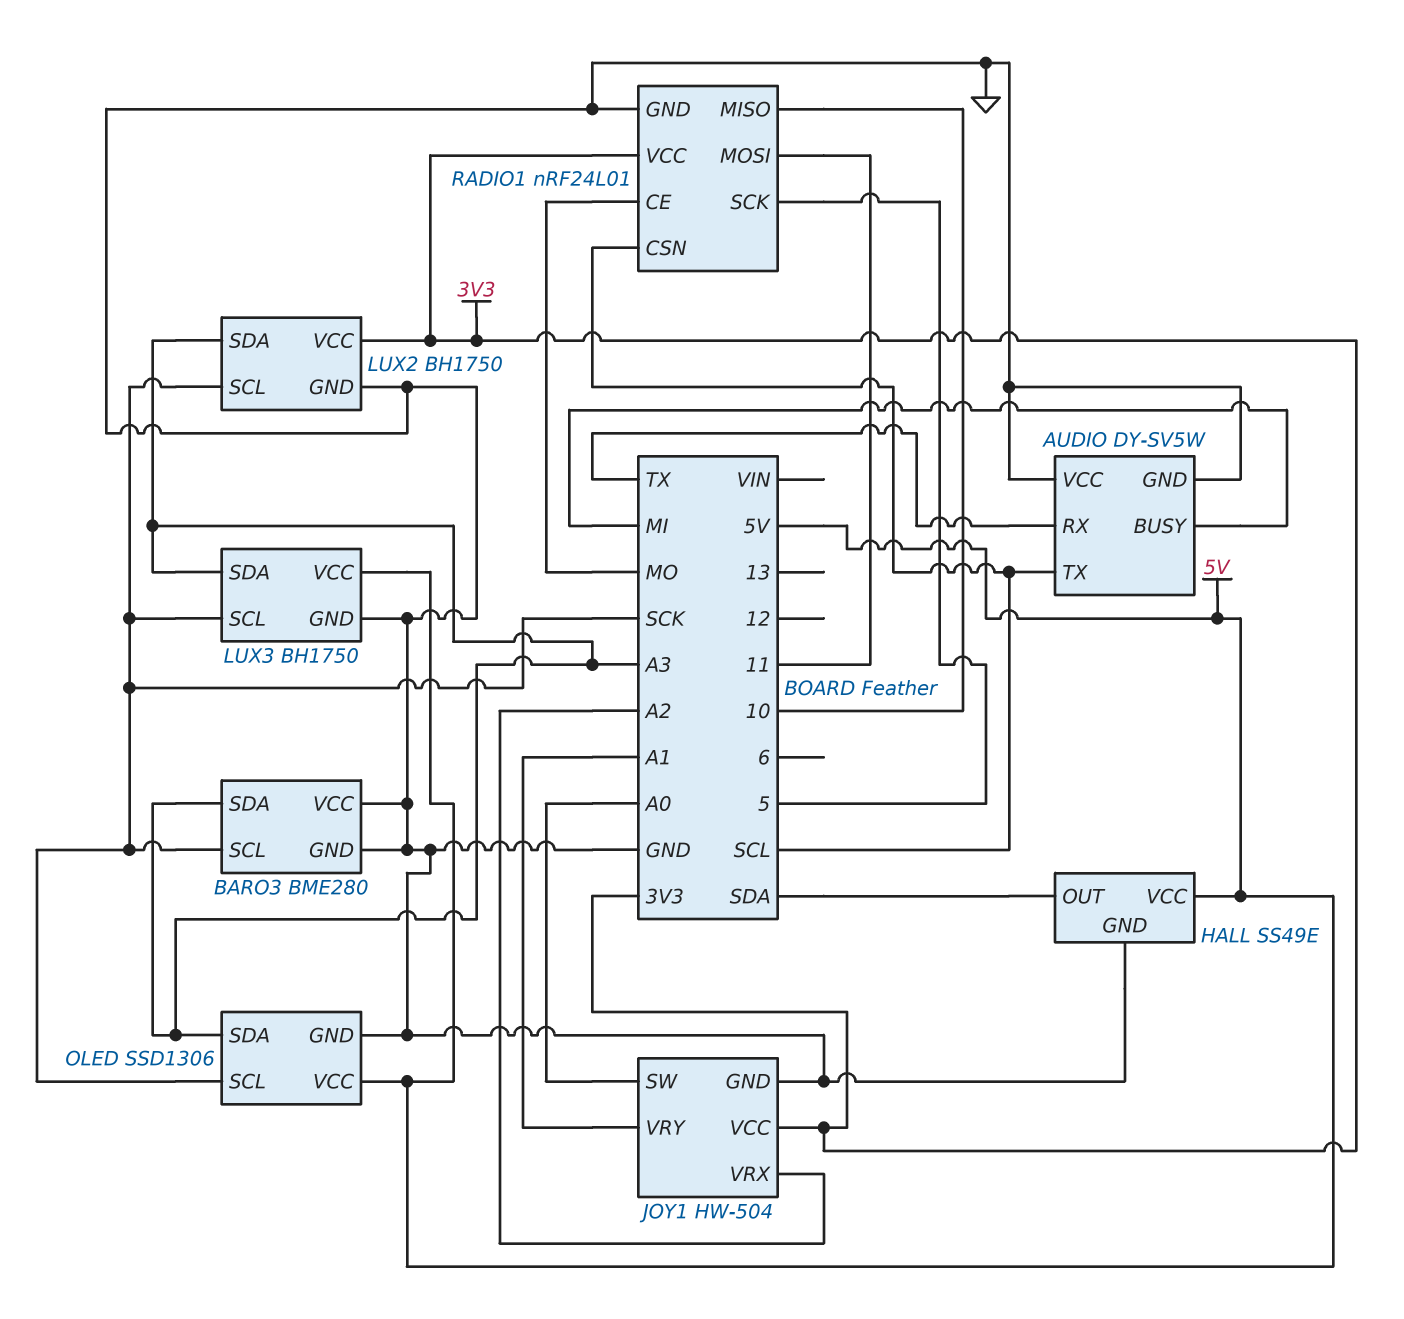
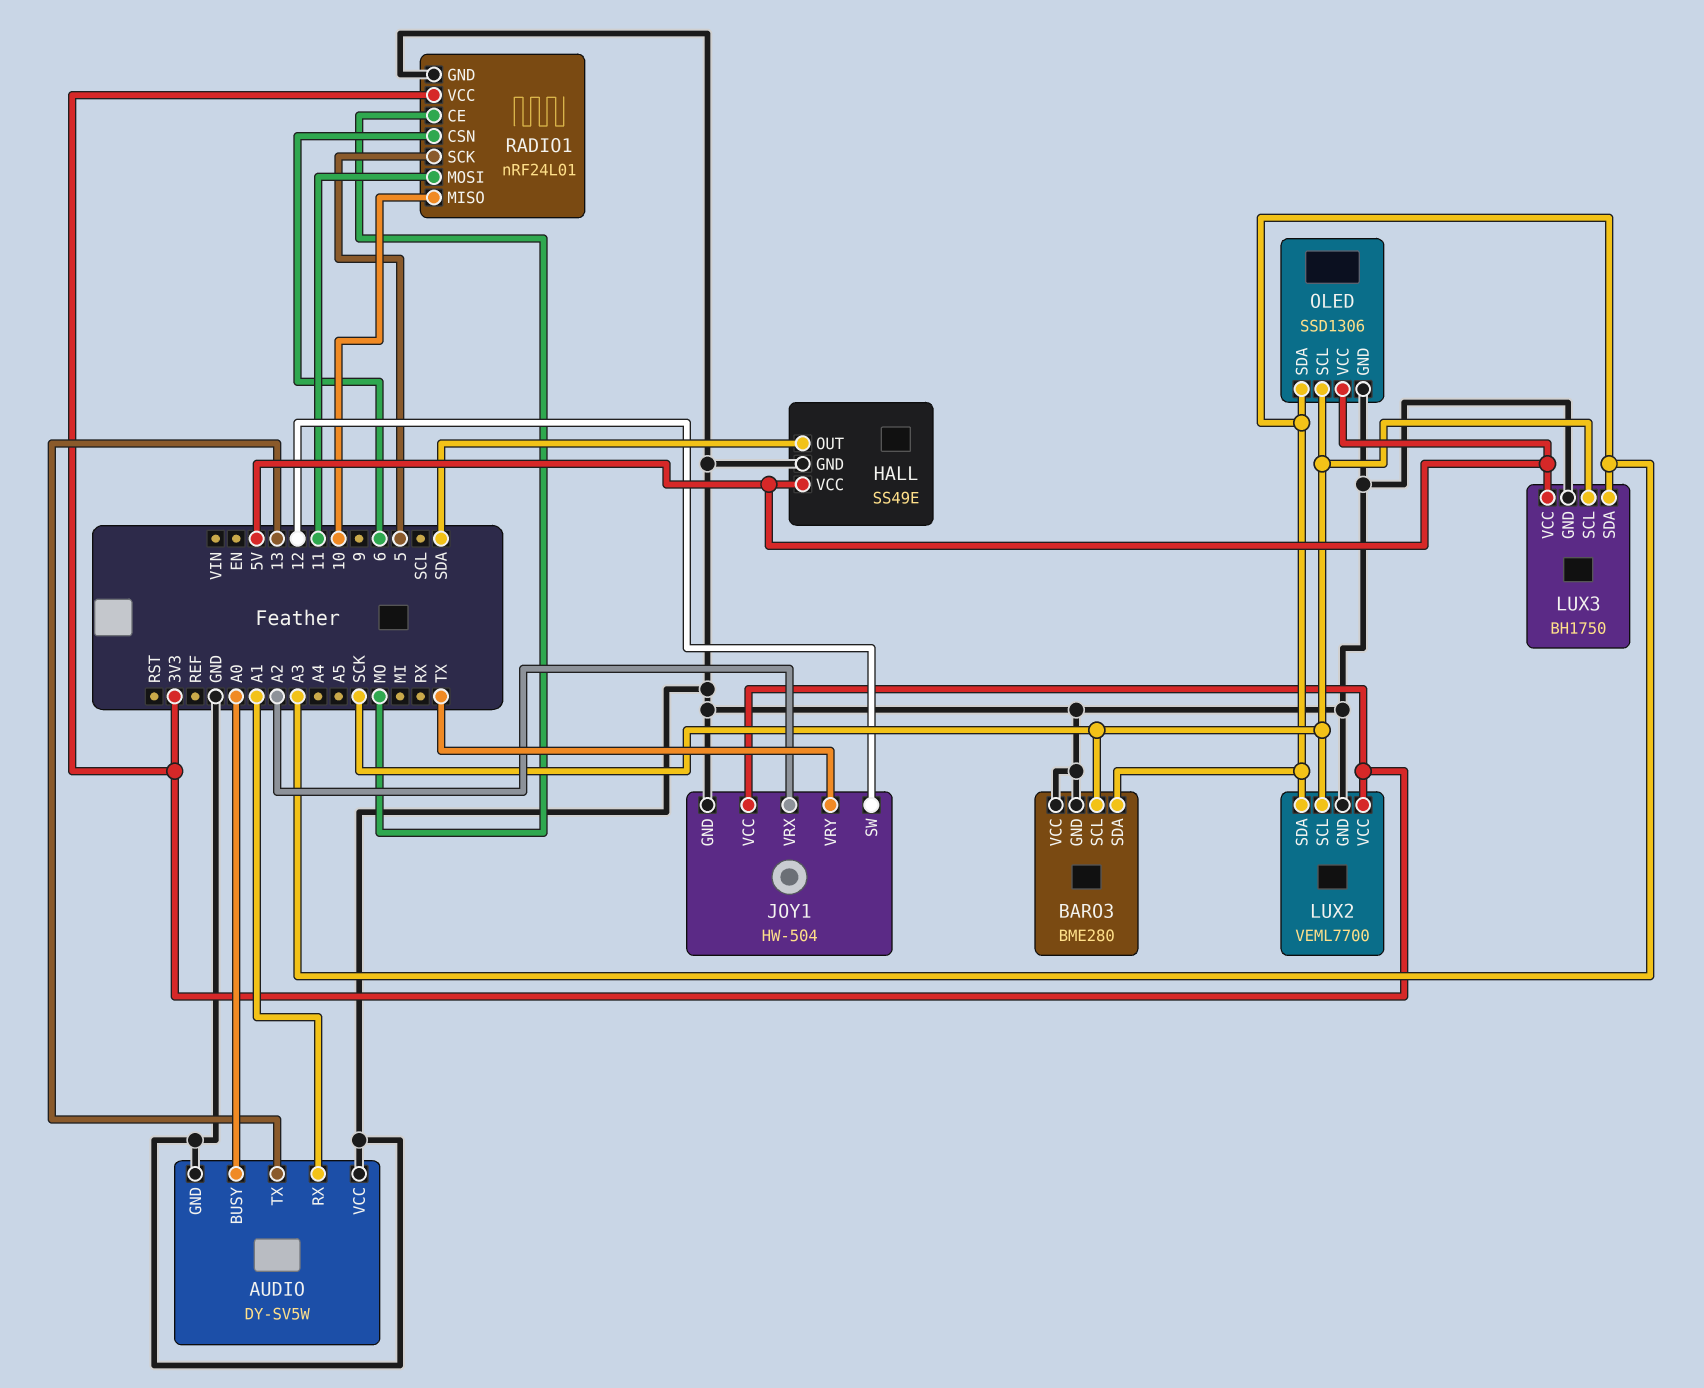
AUDIO pin BUSY: MI -> A0
AUDIO pin RX: TX -> A1
AUDIO pin TX: SCL -> 13
JOY1 pin SW: A0 -> 12
JOY1 pin VRY: A1 -> TX
LUX2: BH1750 -> VEML7700
RADIO1 pin CSN: SCL -> 6

